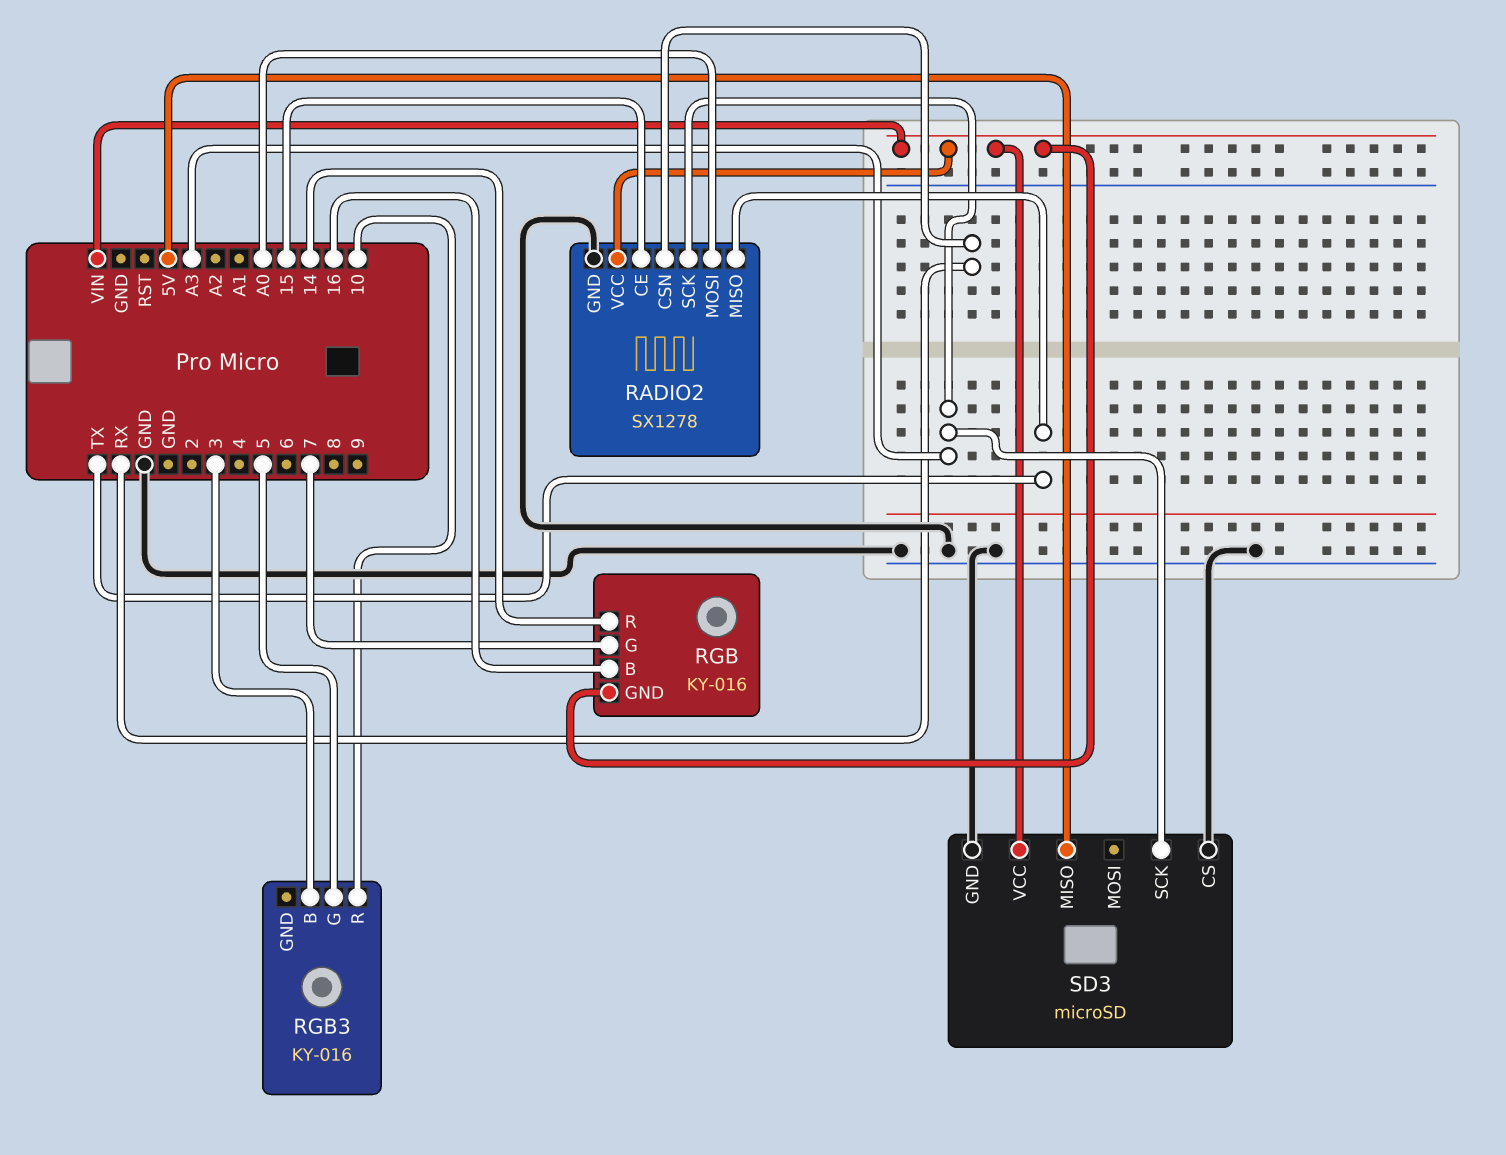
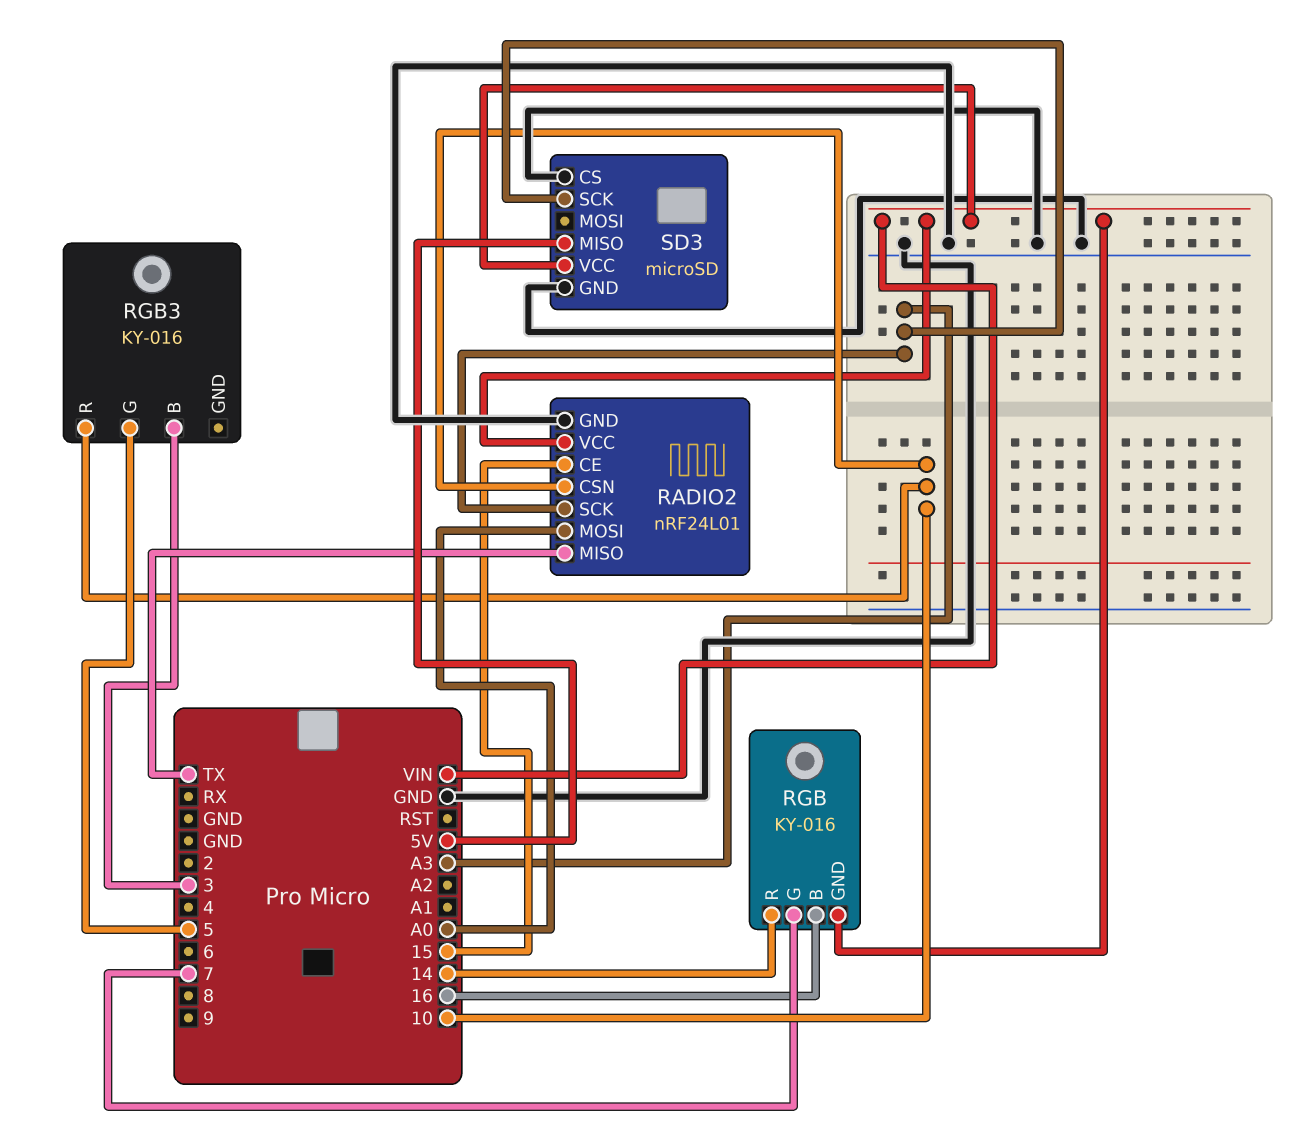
RADIO2: SX1278 -> nRF24L01
RADIO2 pin CSN: RX -> 10

